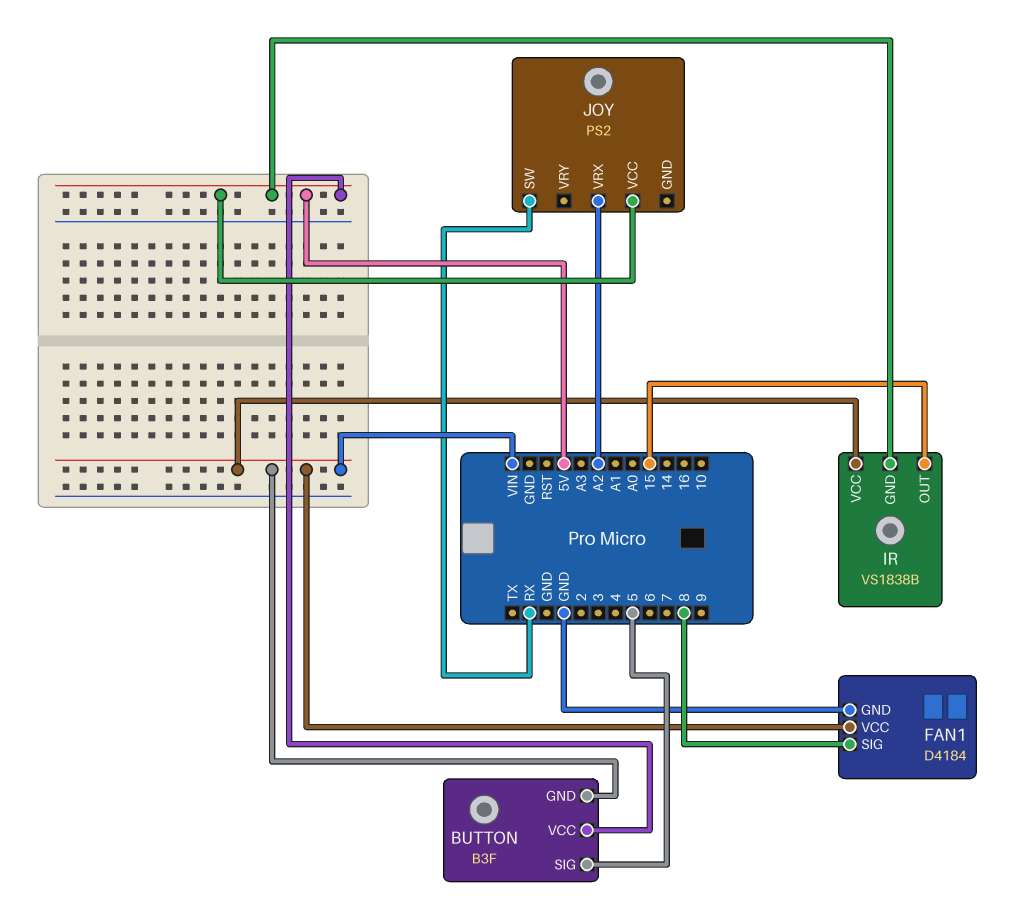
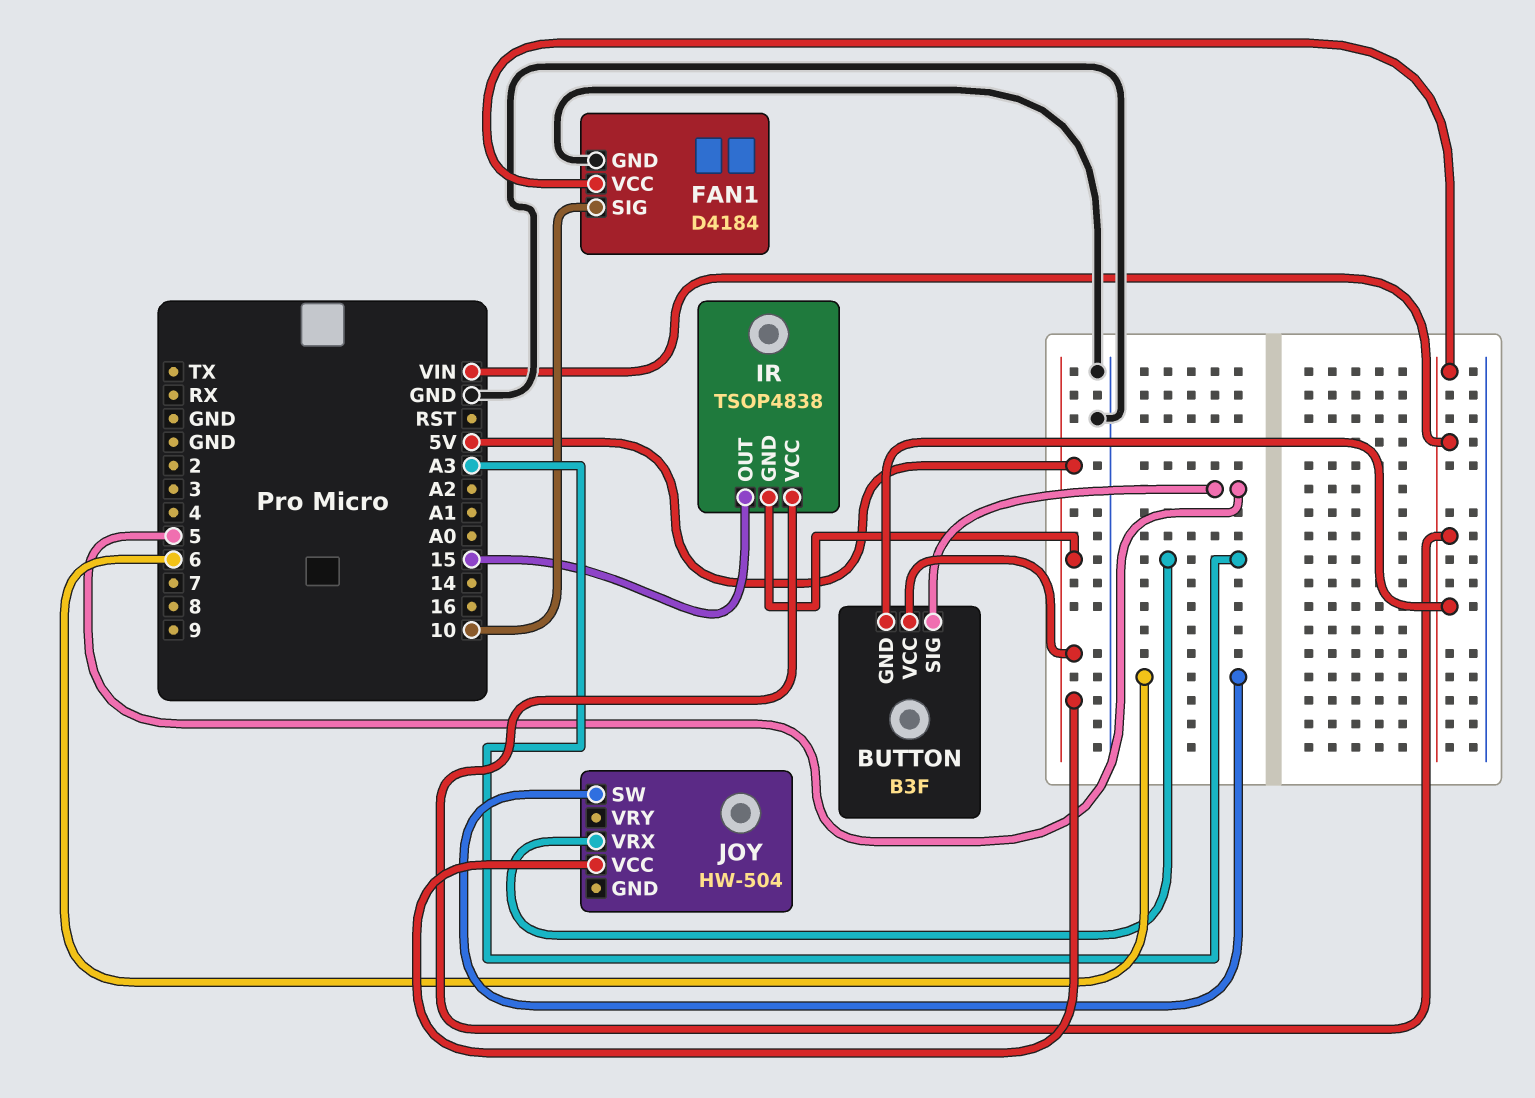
FAN1 pin SIG: 8 -> 10
IR: VS1838B -> TSOP4838
JOY: PS2 -> HW-504
JOY pin SW: RX -> 6
JOY pin VRX: A2 -> A3

